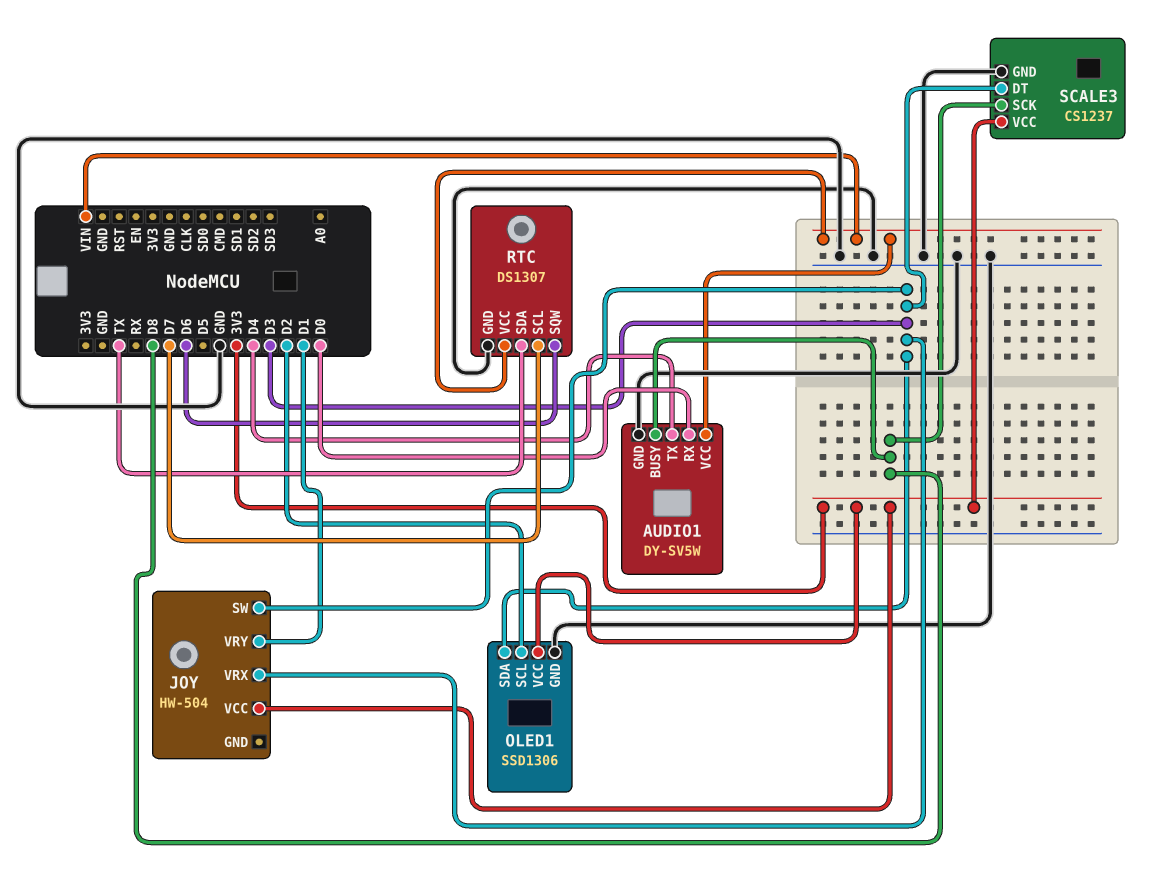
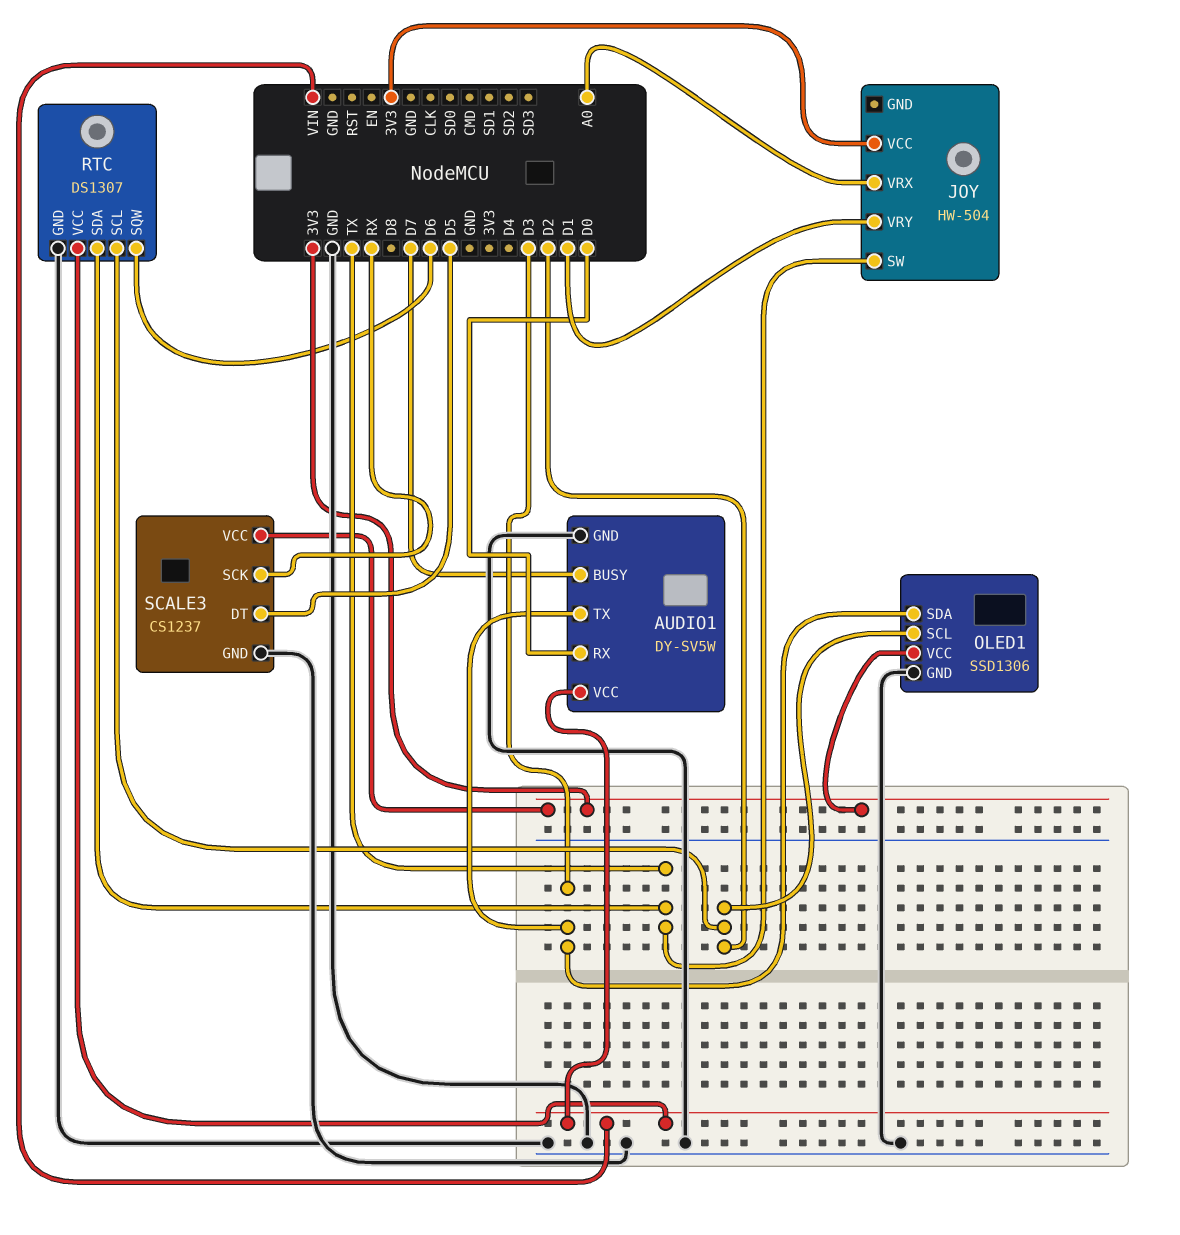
AUDIO1 pin BUSY: D8 -> D7
AUDIO1 pin TX: D4 -> D3
JOY pin SW: D3 -> TX
JOY pin VRX: D3 -> A0
RTC pin SCL: D7 -> D2
SCALE3 pin DT: D3 -> D5
SCALE3 pin SCK: D8 -> RX

